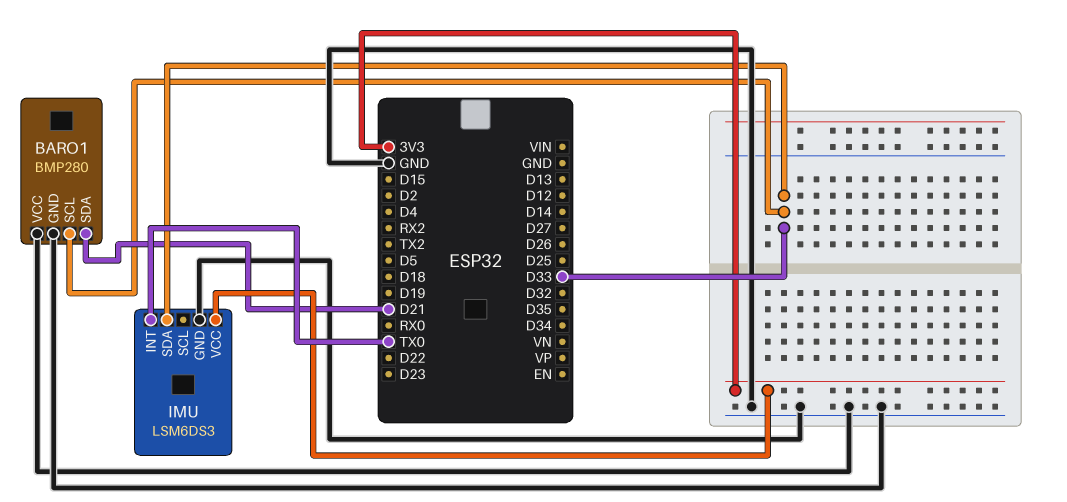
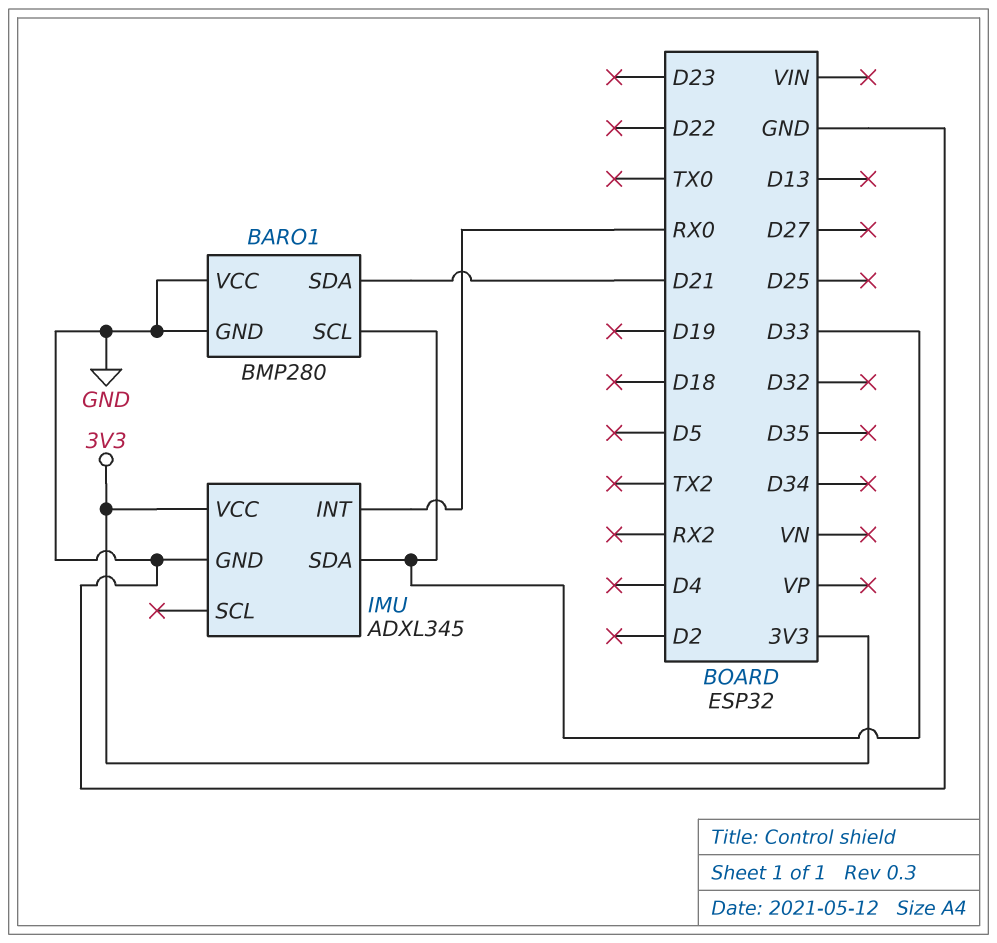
IMU: LSM6DS3 -> ADXL345
IMU pin INT: TX0 -> RX0

